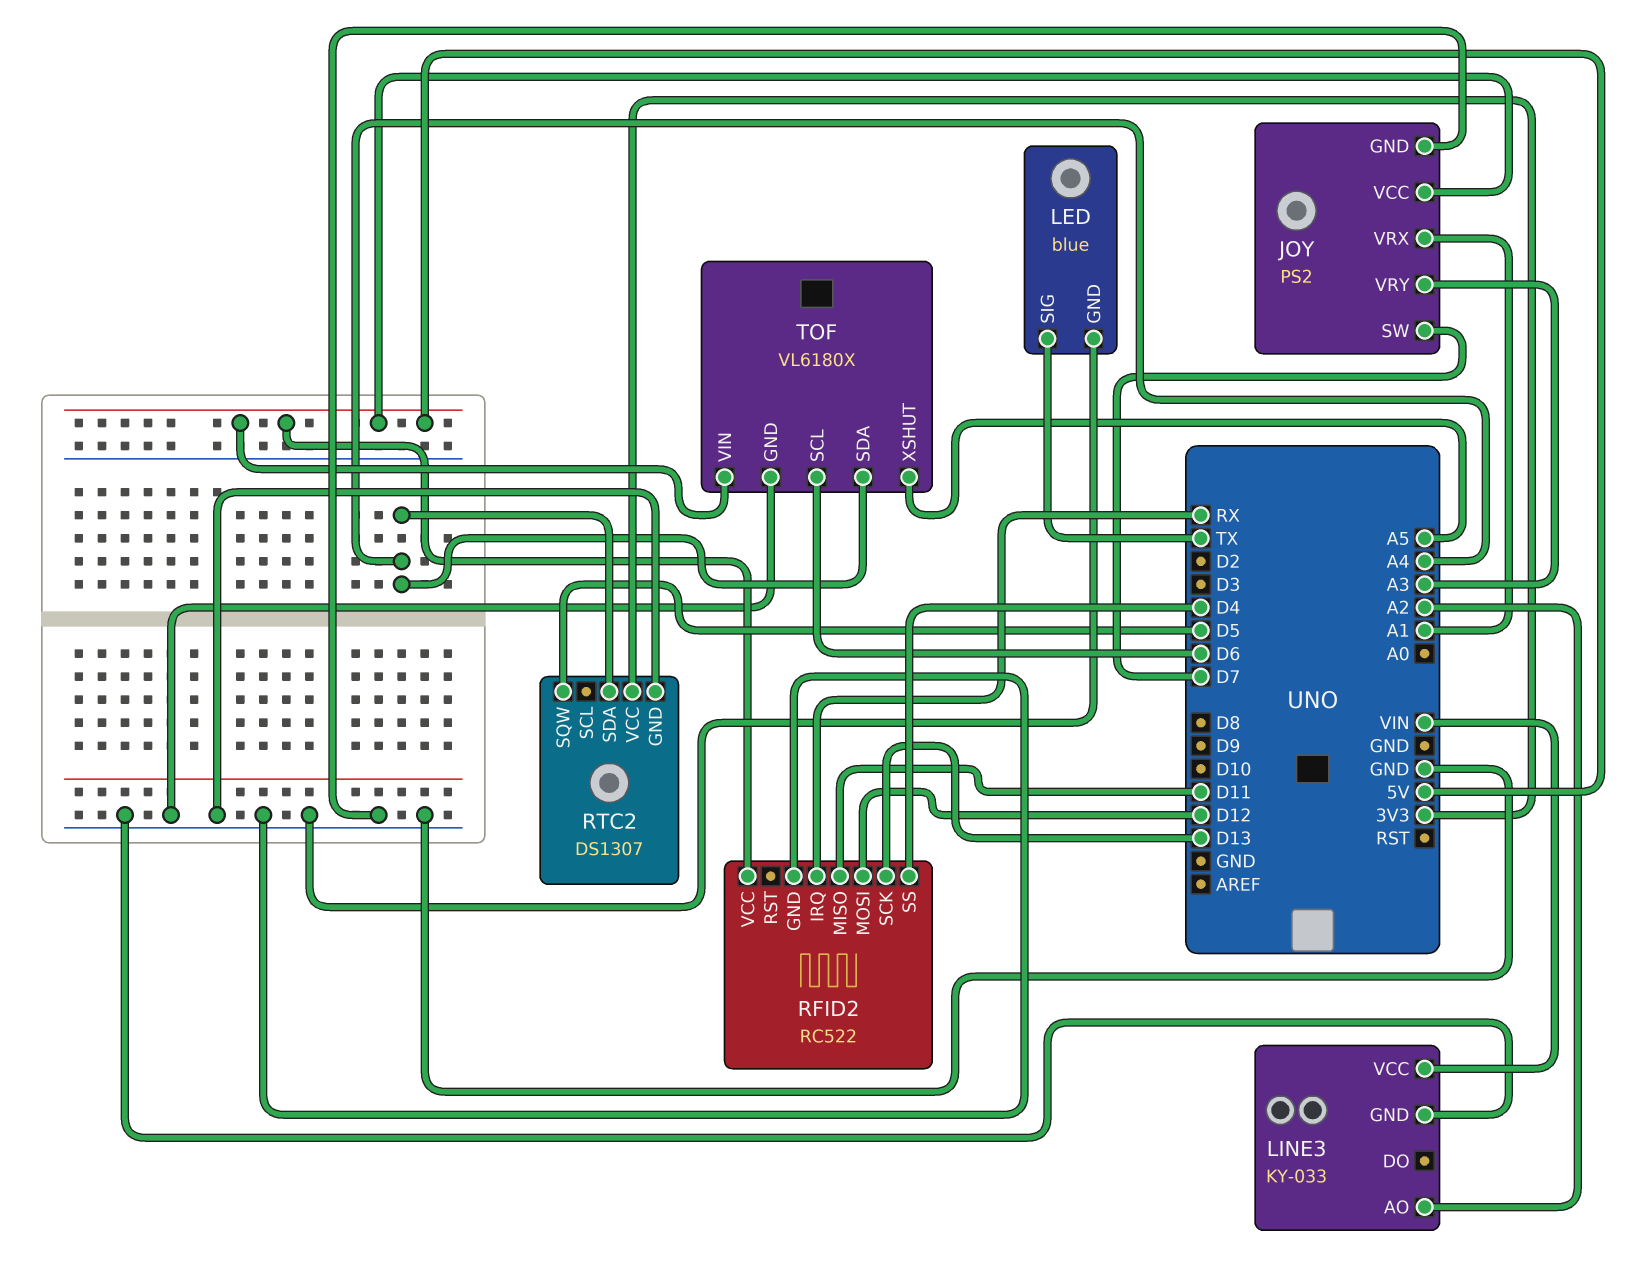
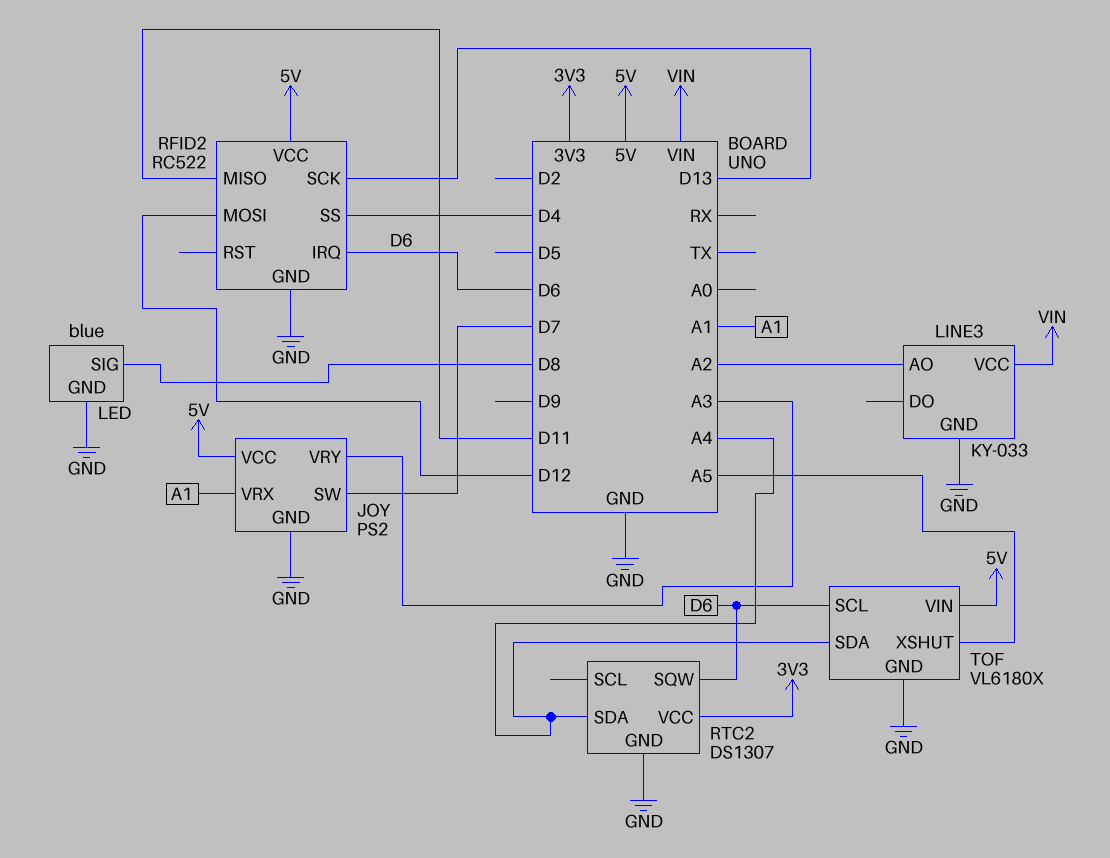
LED pin SIG: TX -> D8
RFID2 pin IRQ: RX -> D6
RTC2 pin SQW: D5 -> D6

